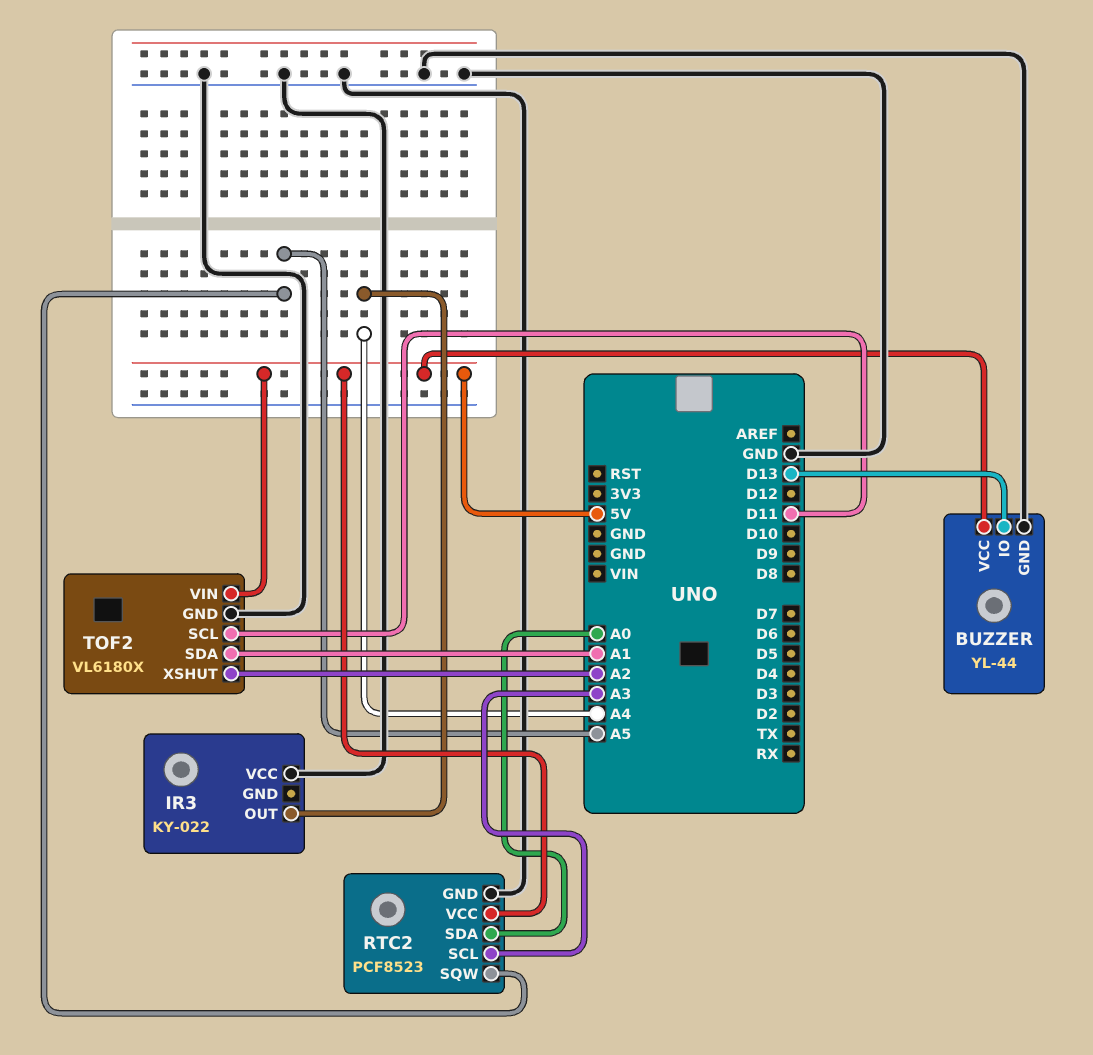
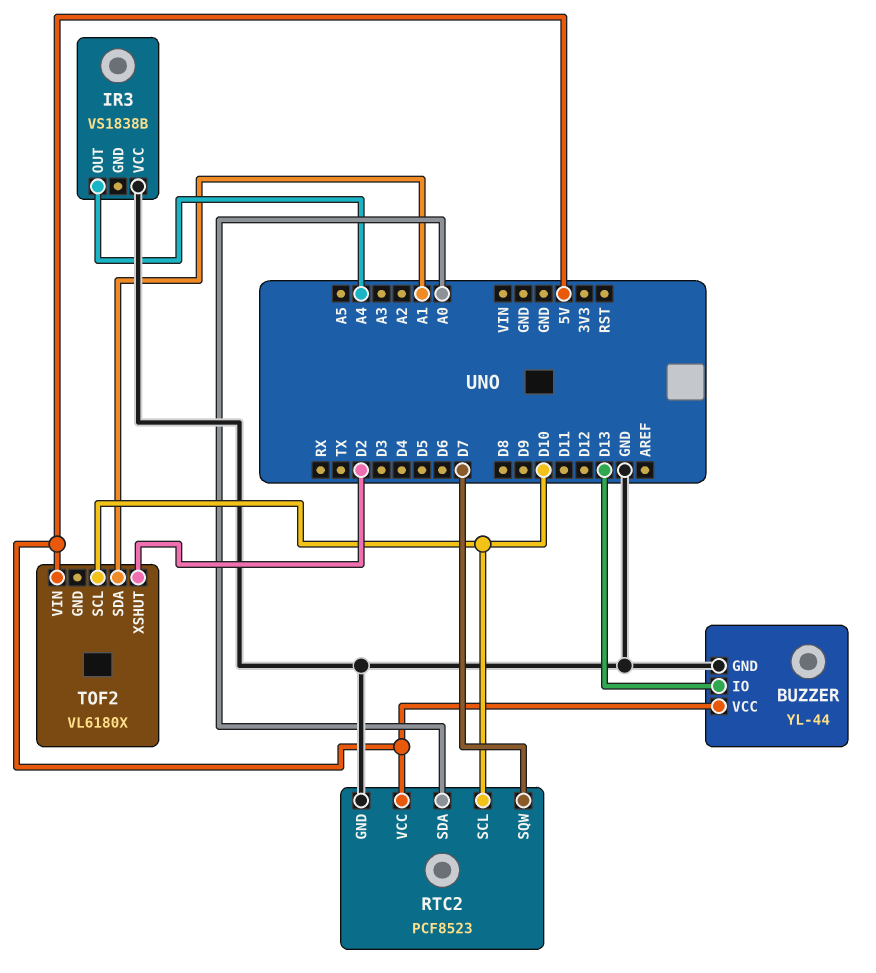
IR3: KY-022 -> VS1838B
RTC2 pin SCL: A3 -> D10
RTC2 pin SQW: A5 -> D7
TOF2 pin GND: GND -> none
TOF2 pin SCL: D11 -> D10
TOF2 pin XSHUT: A2 -> D2

